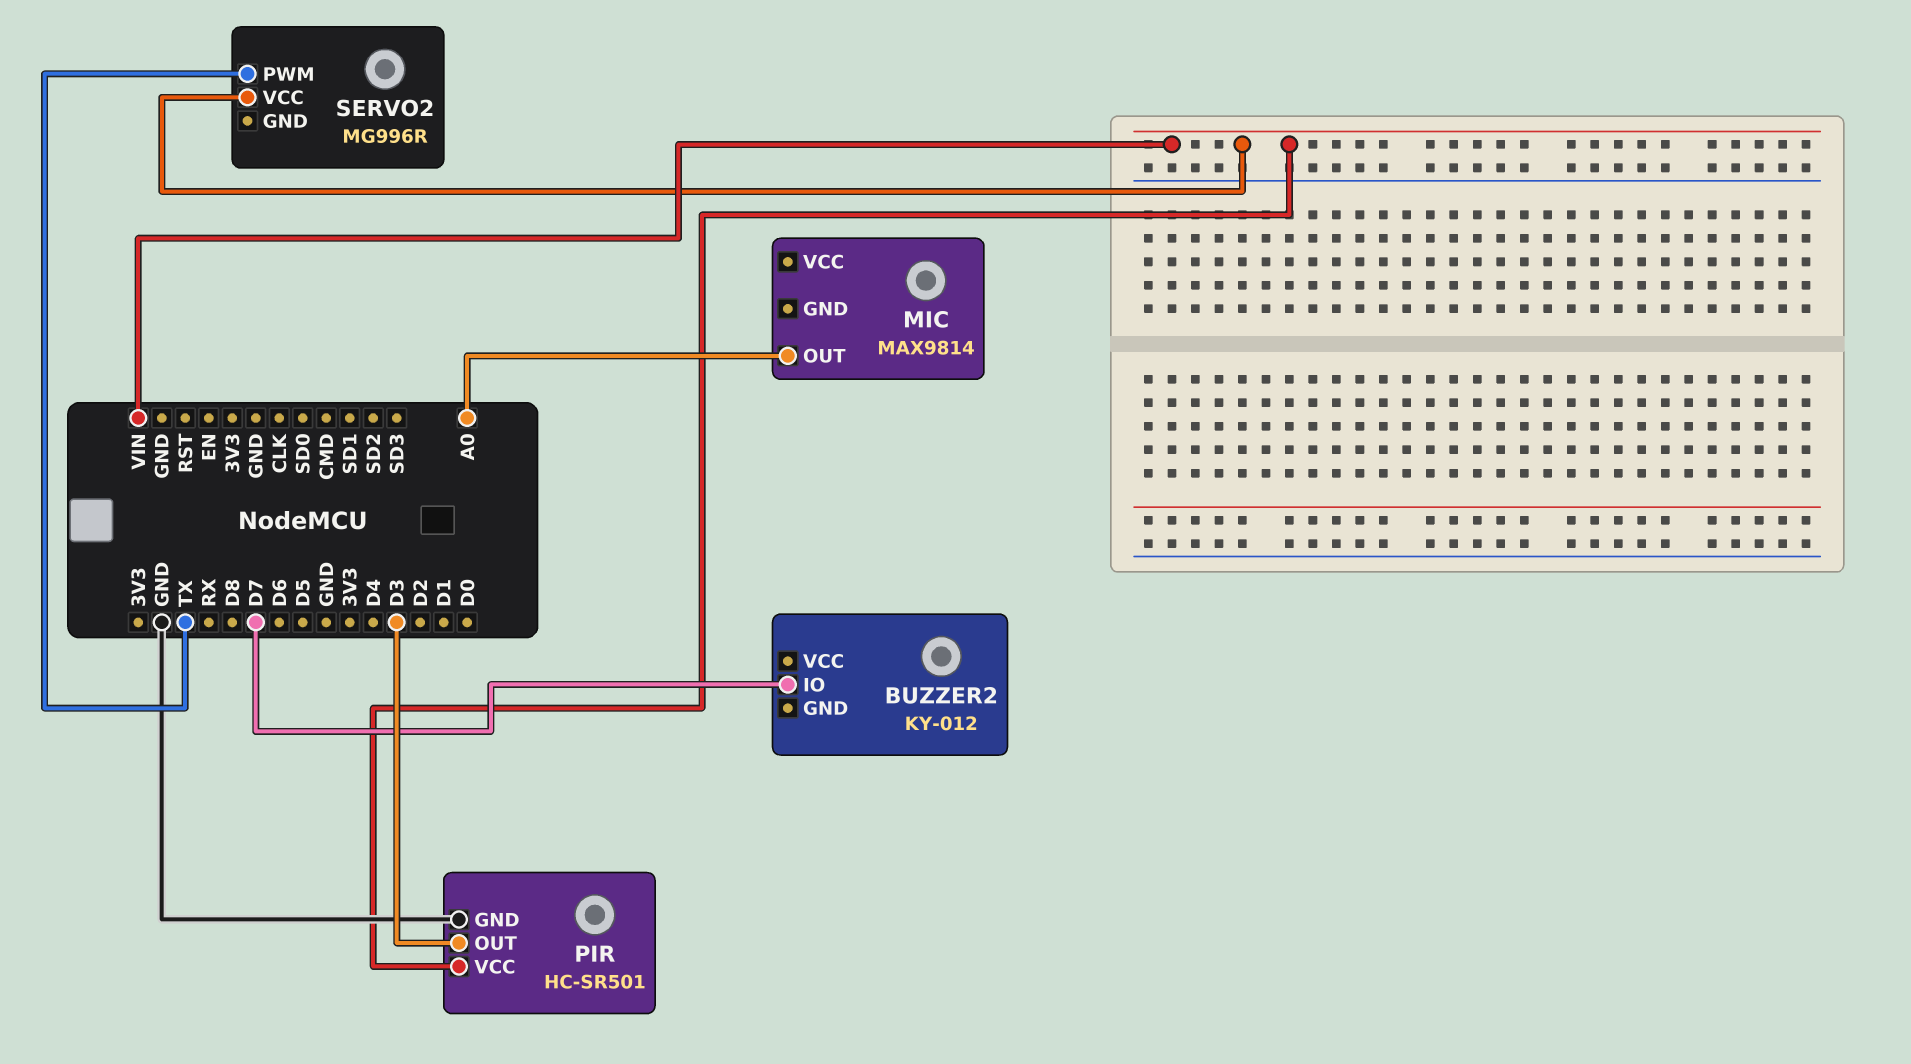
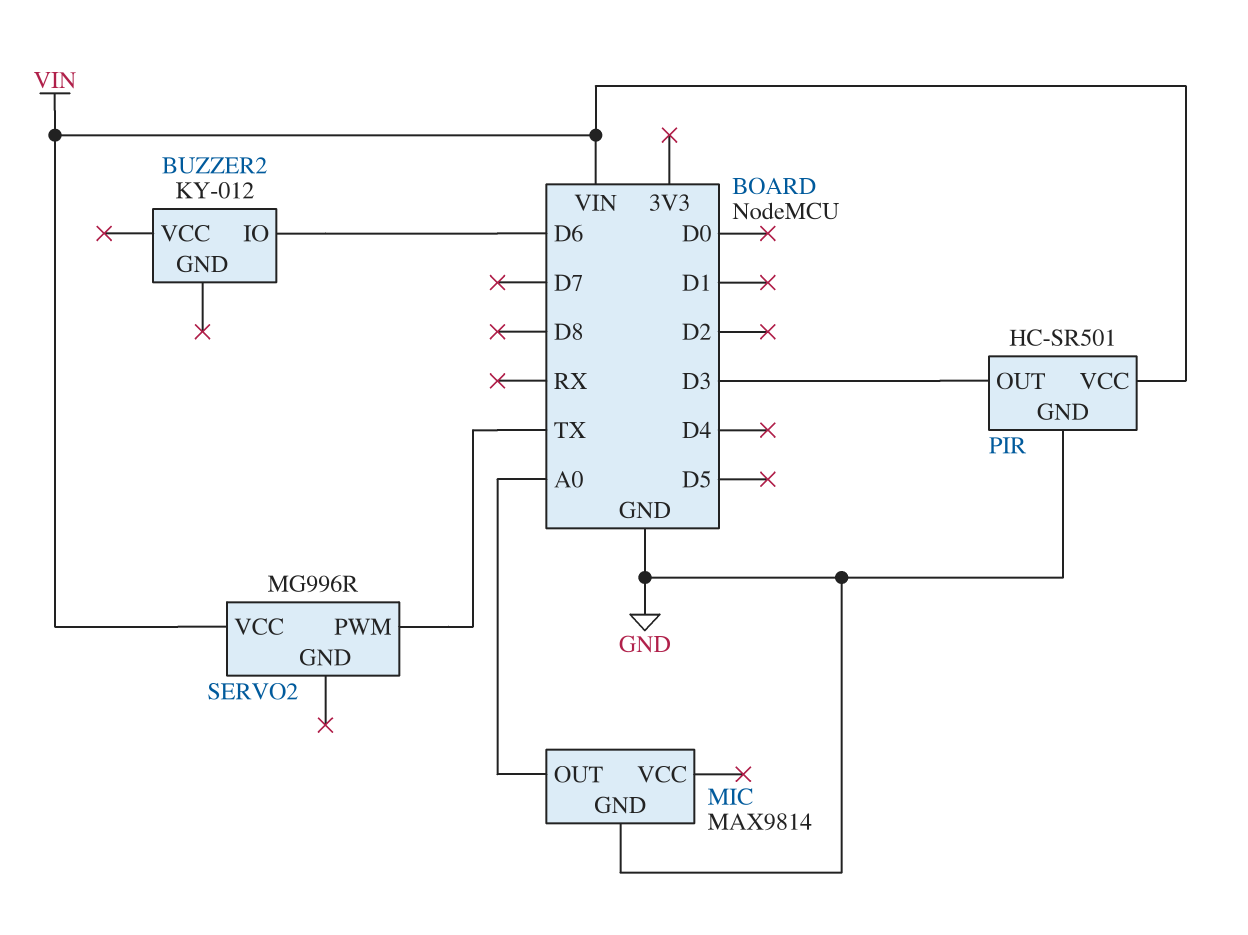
BUZZER2 pin IO: D7 -> D6
MIC pin GND: none -> GND

